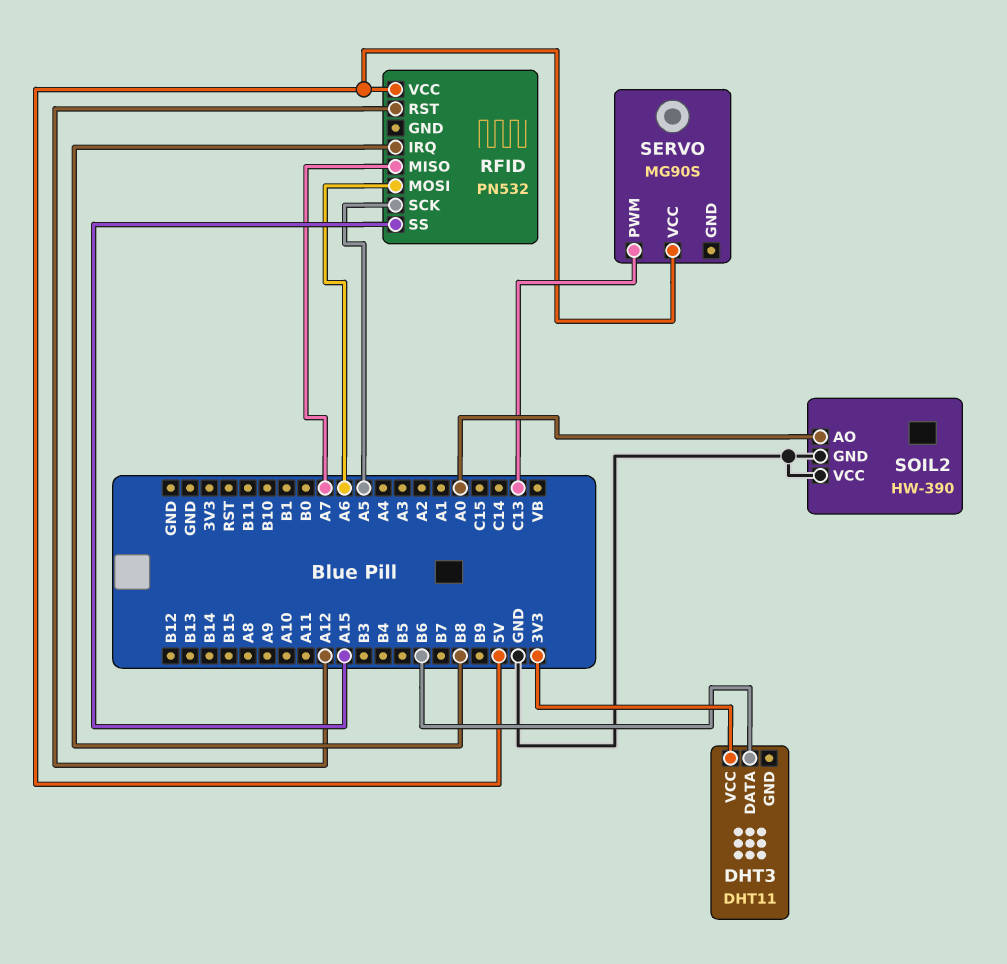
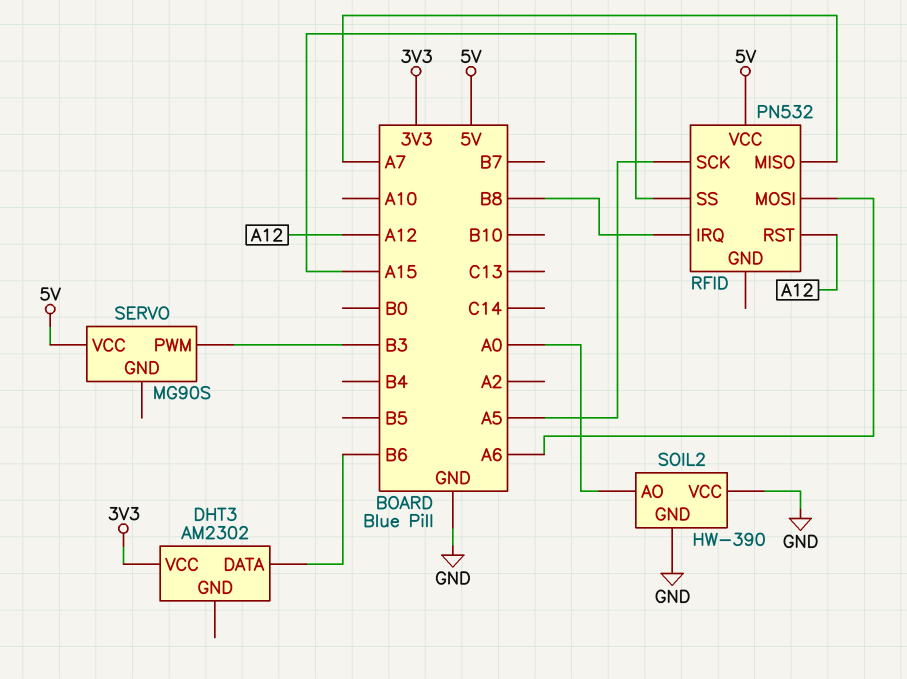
DHT3: DHT11 -> AM2302
SERVO pin PWM: C13 -> B3

